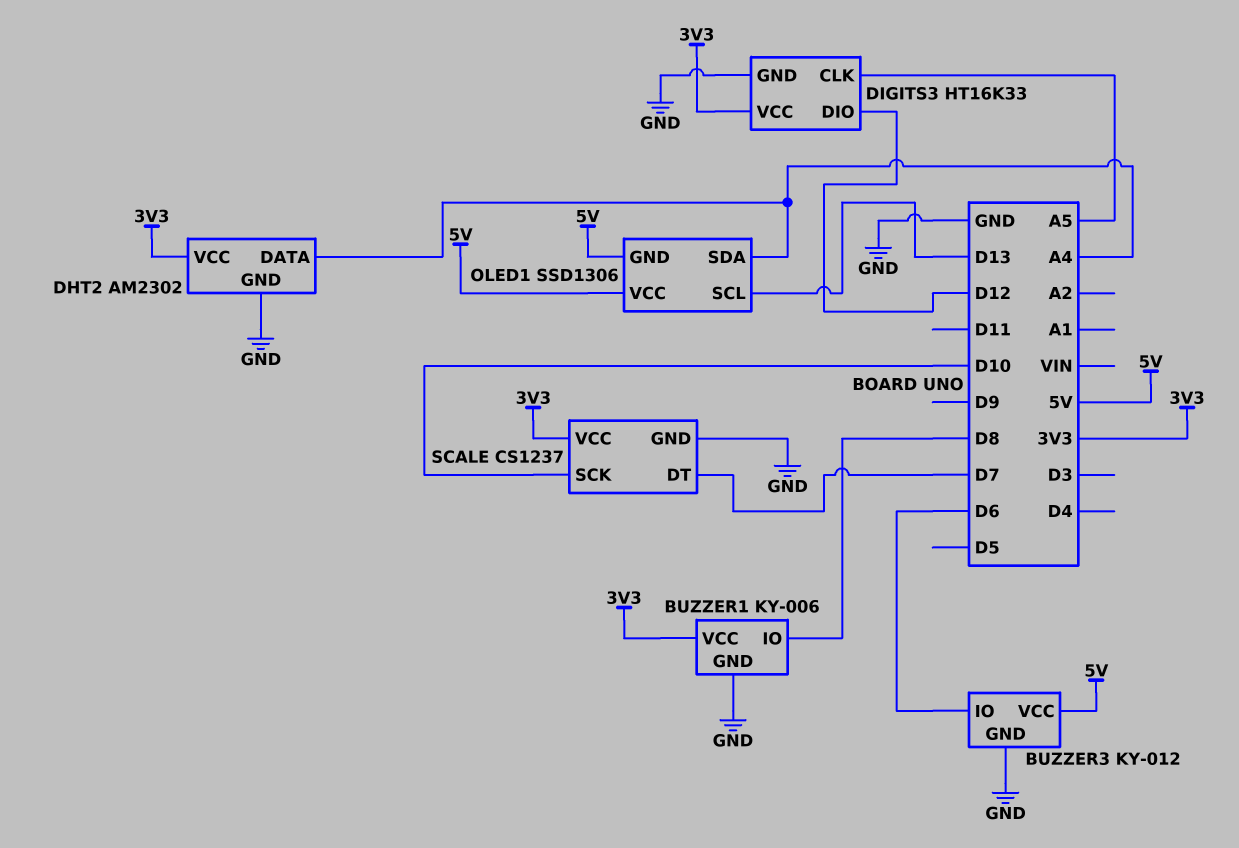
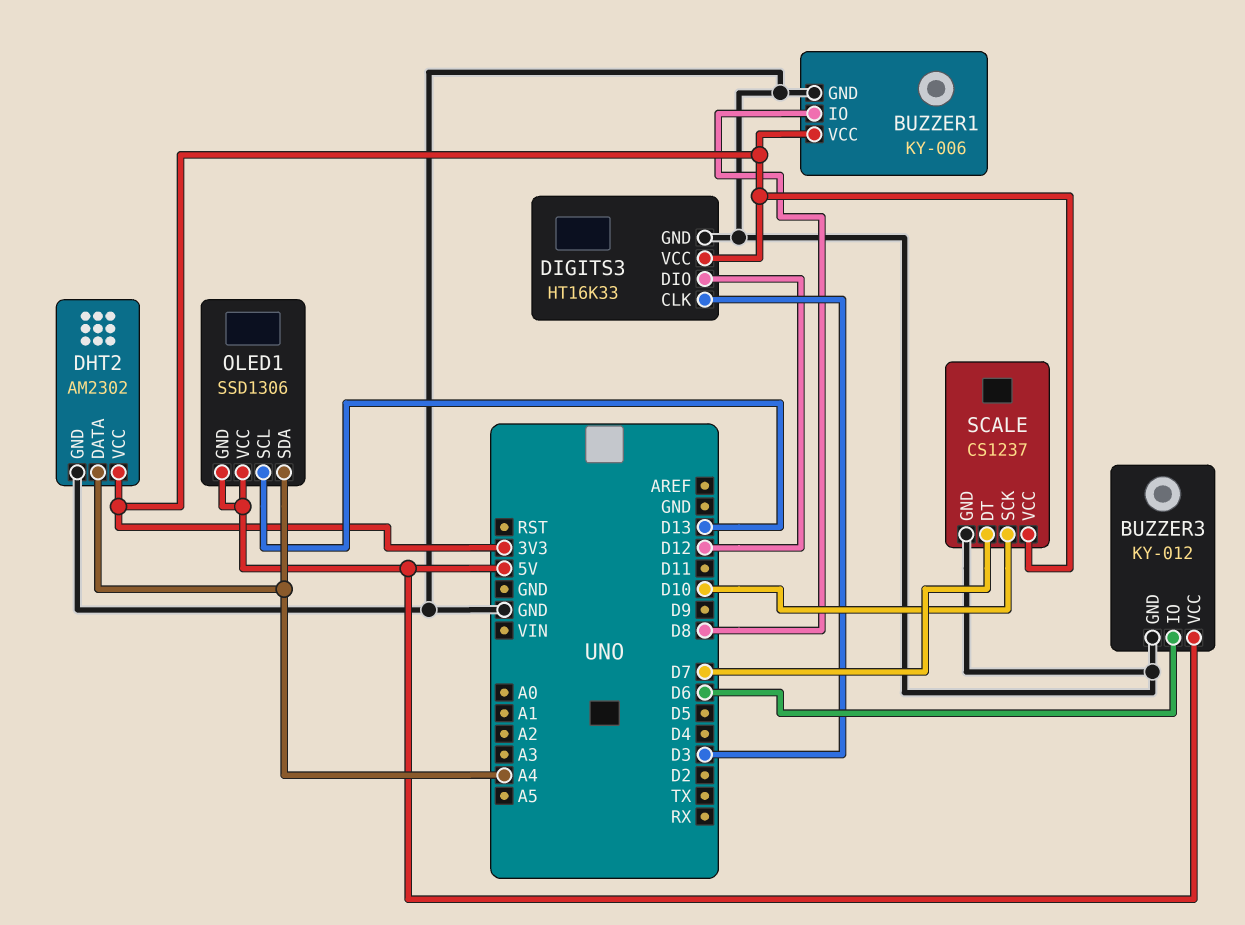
DIGITS3 pin CLK: A5 -> D3

